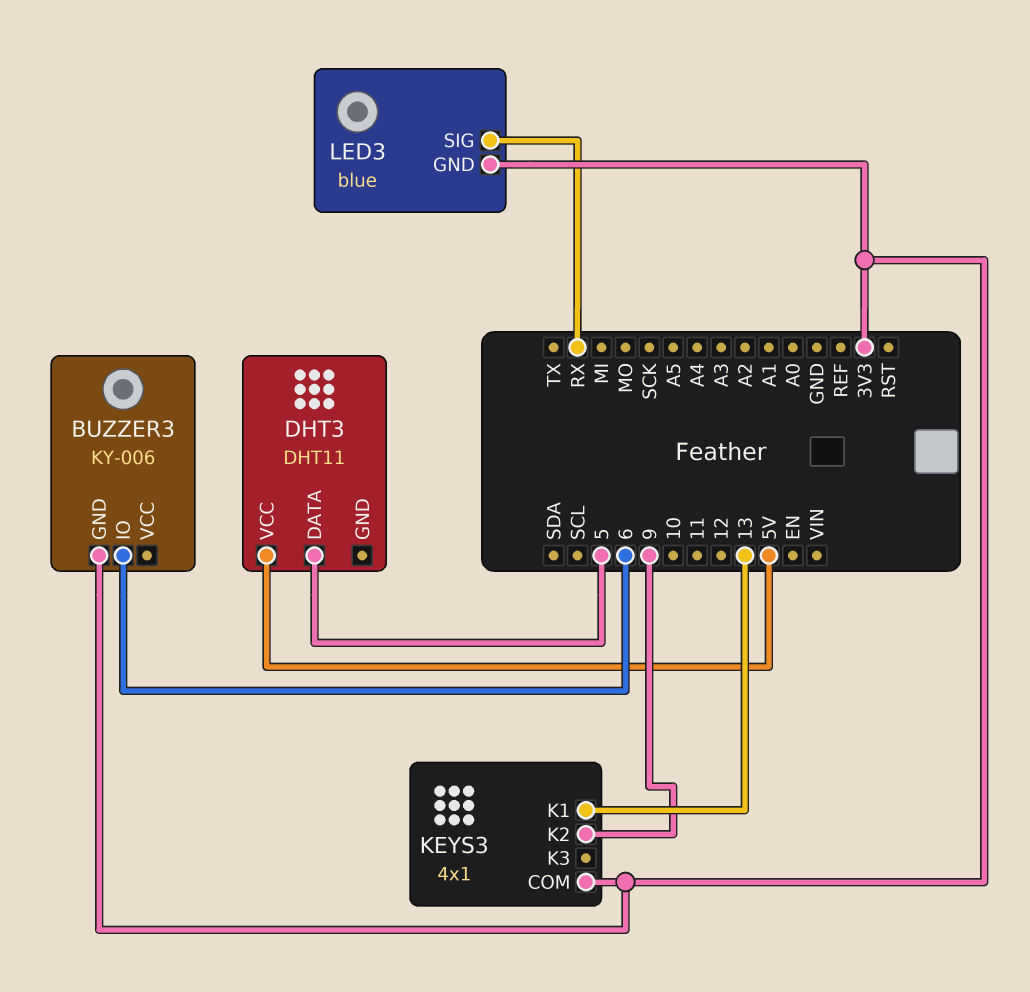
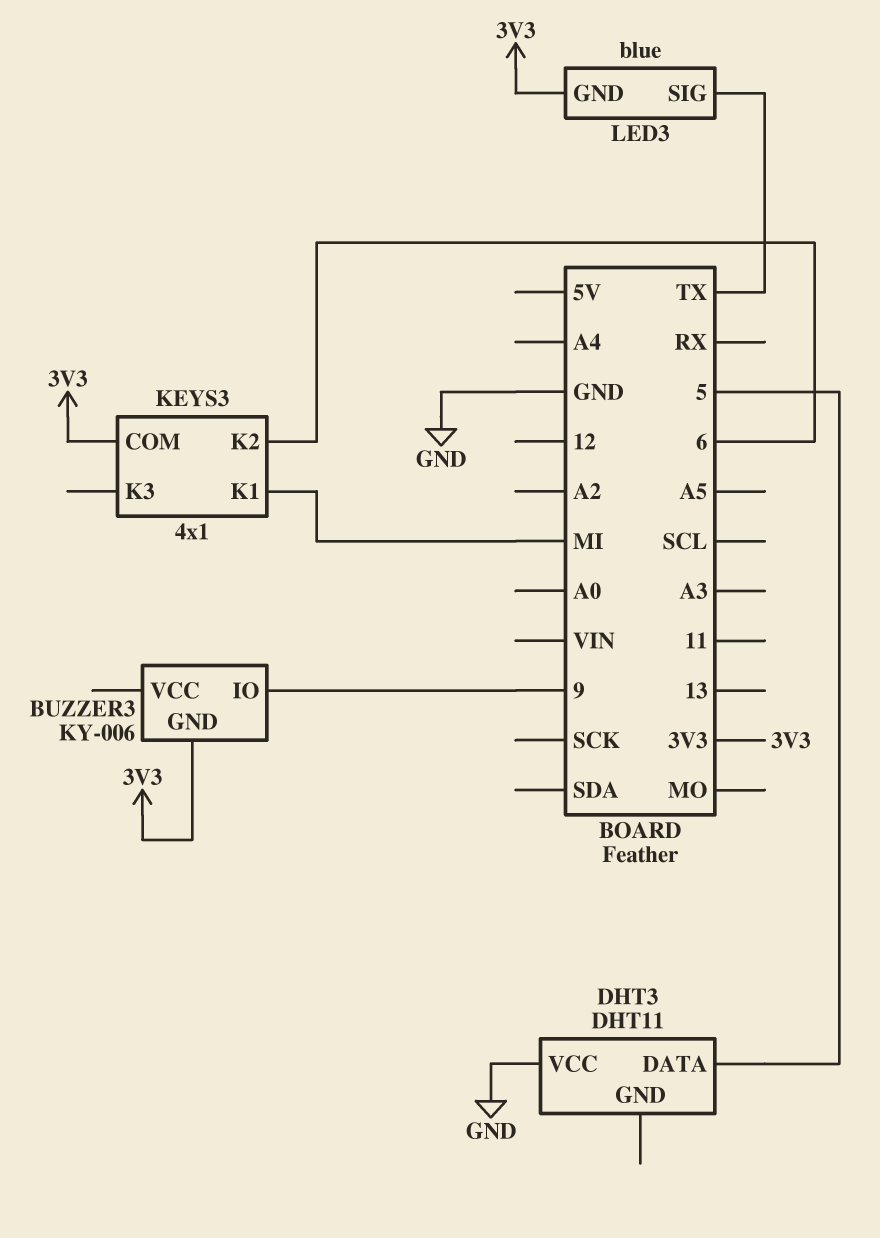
BUZZER3 pin IO: 6 -> 9
DHT3 pin VCC: 5V -> GND
KEYS3 pin K1: 13 -> MI
KEYS3 pin K2: 9 -> 6
LED3 pin SIG: RX -> TX

